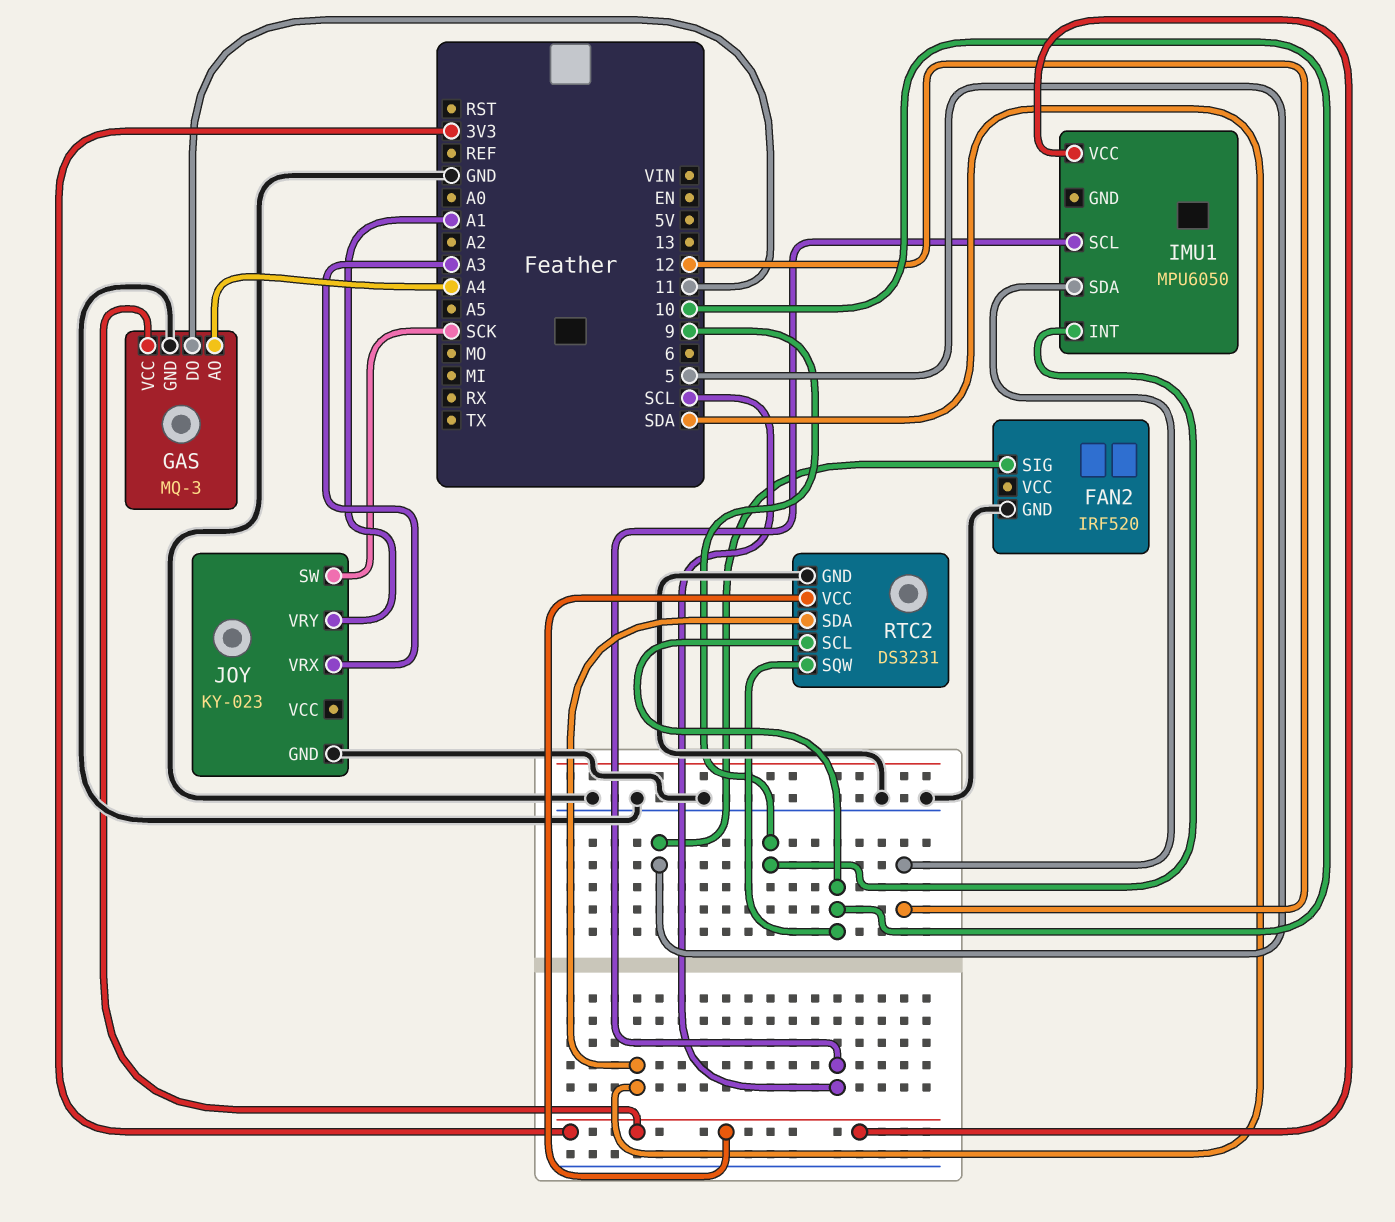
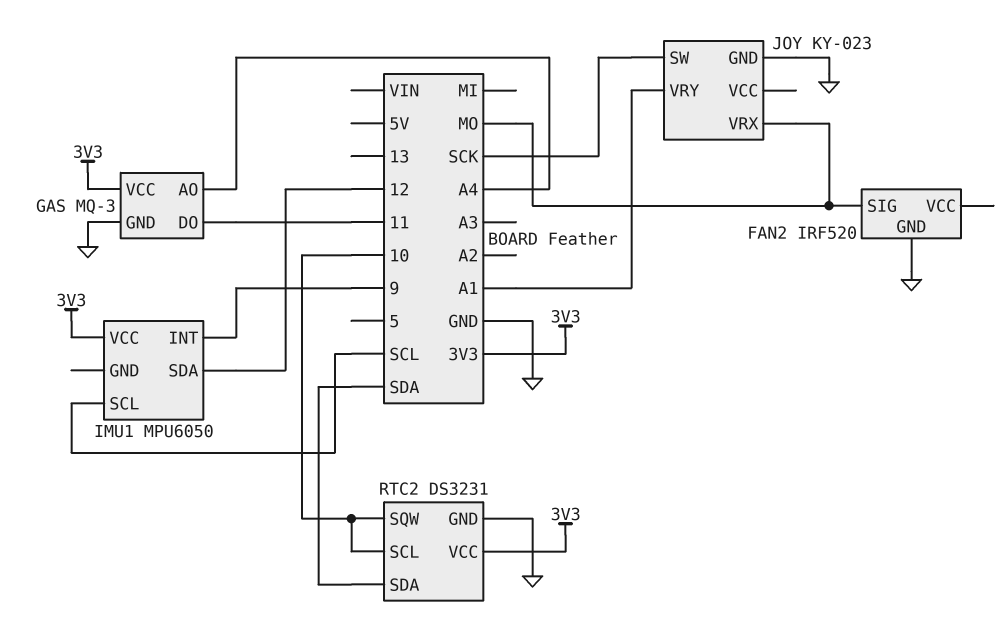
FAN2 pin SIG: 5 -> MO
JOY pin VRX: A3 -> MO

